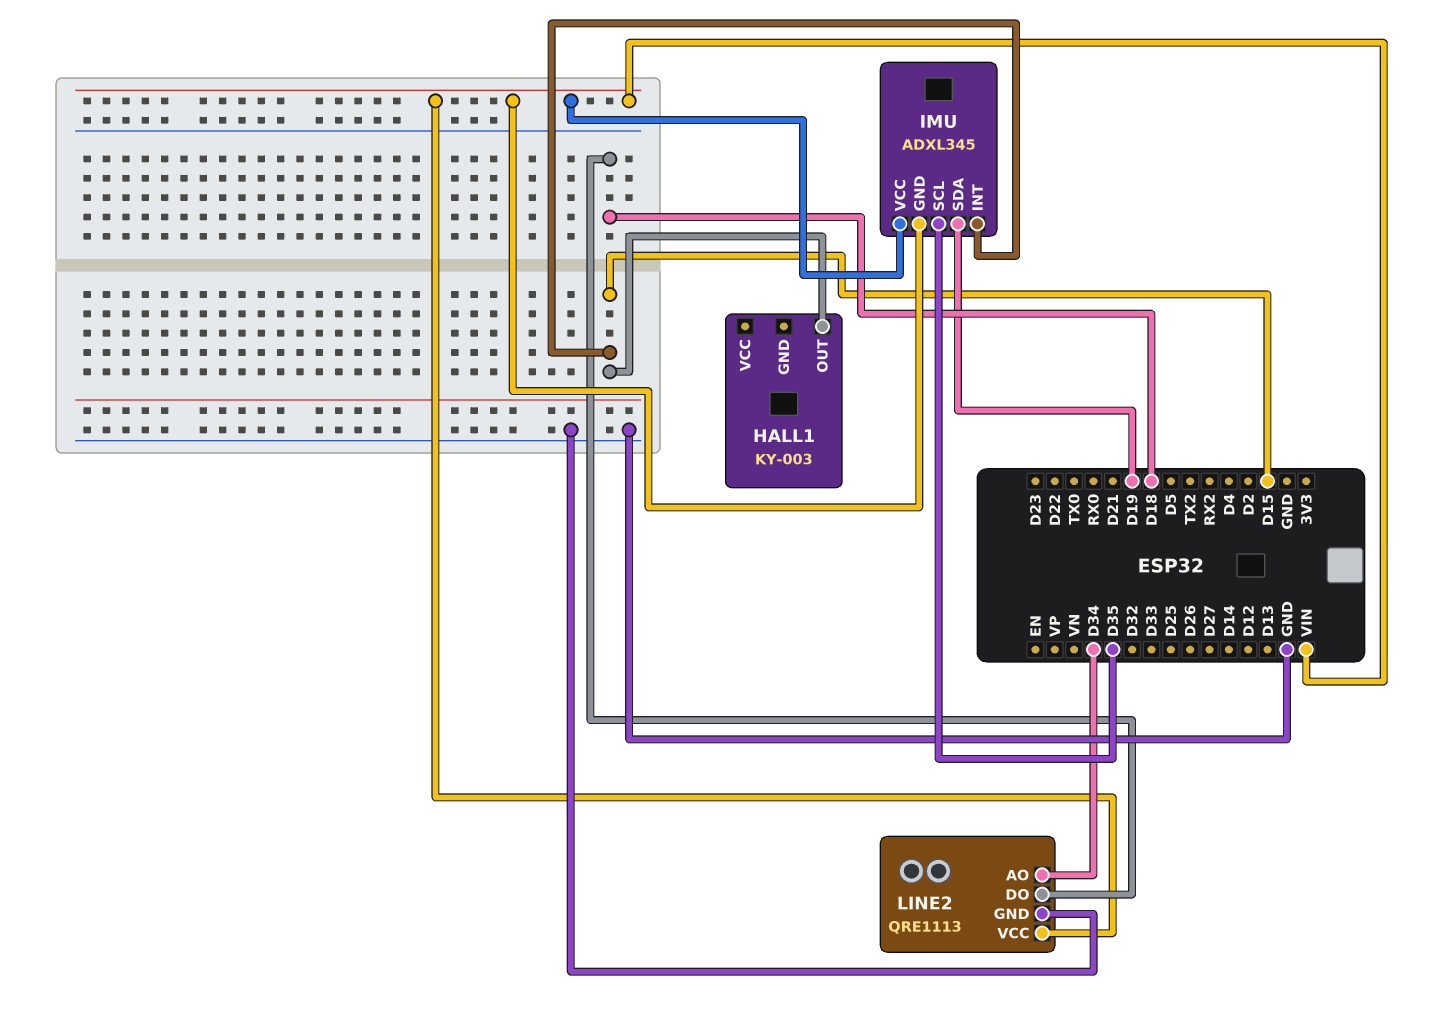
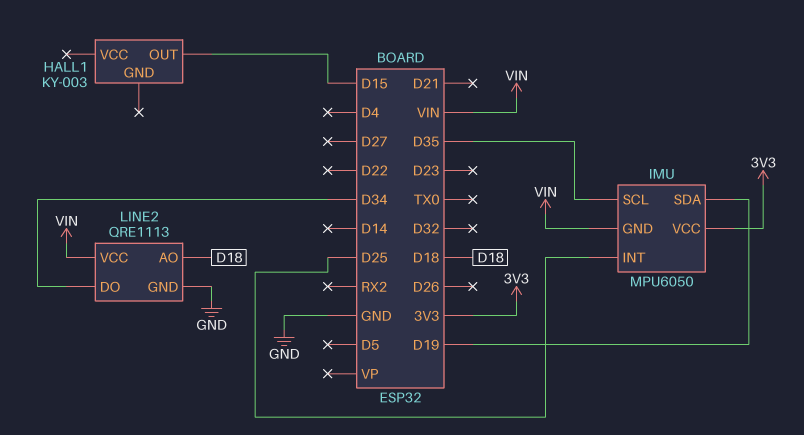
IMU: ADXL345 -> MPU6050
IMU pin INT: D15 -> D25
IMU pin VCC: VIN -> 3V3
LINE2 pin AO: D34 -> D18
LINE2 pin DO: D18 -> D34

